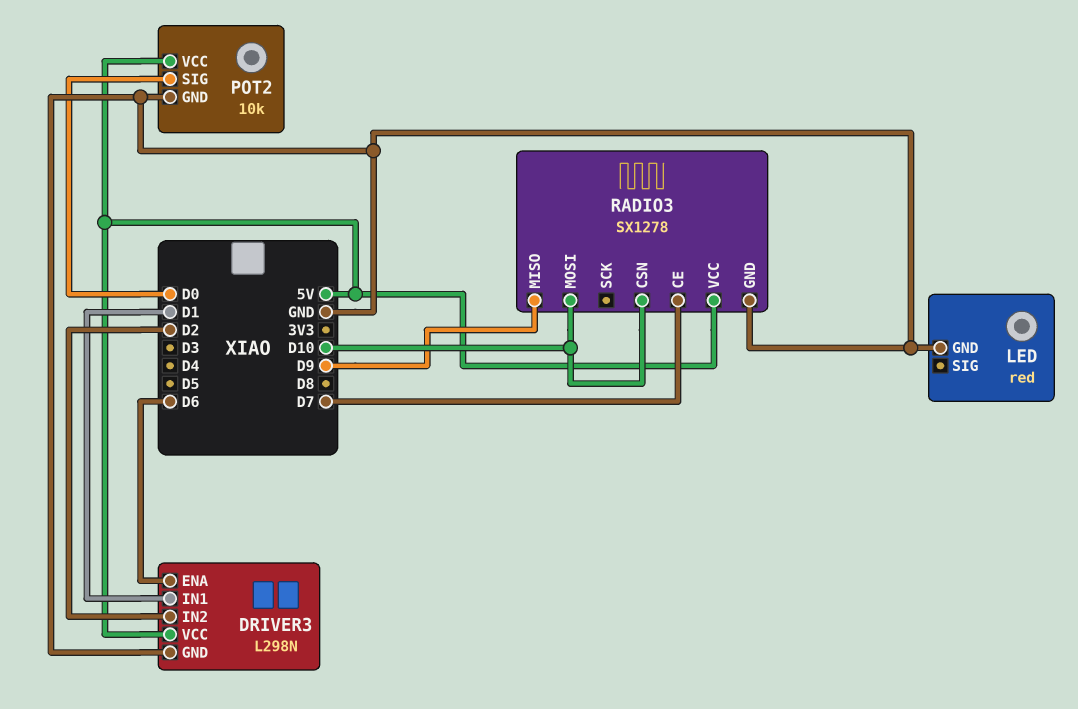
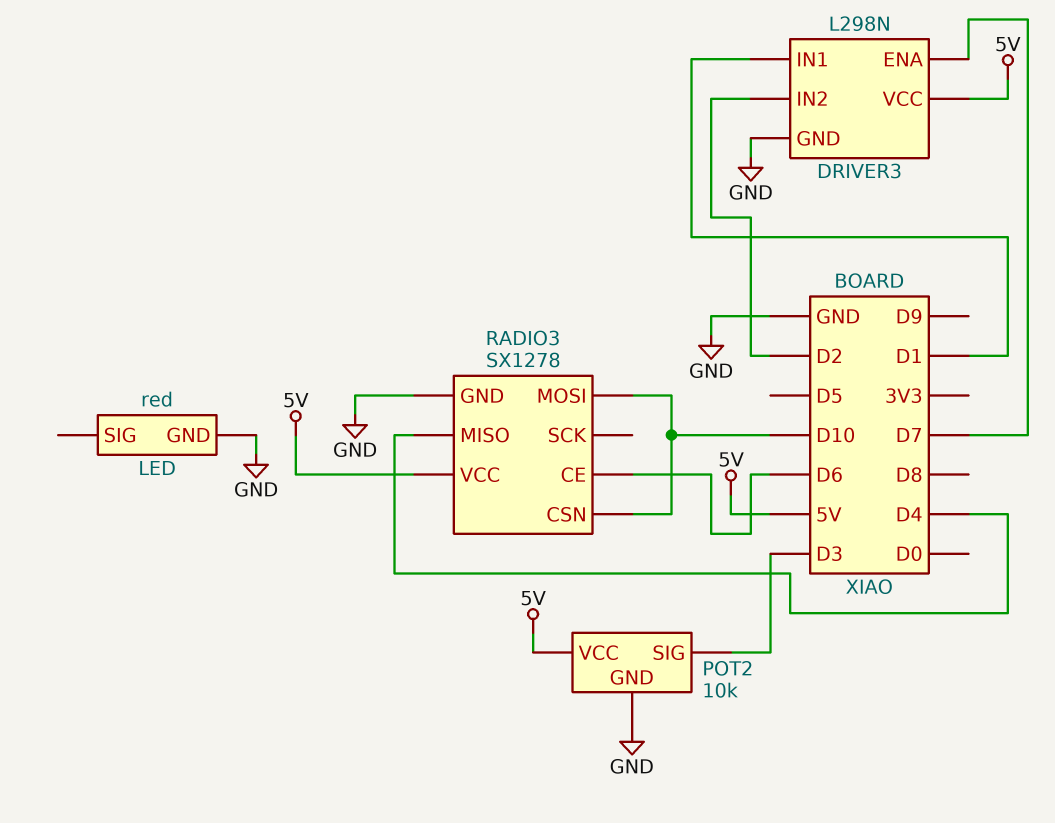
DRIVER3 pin ENA: D6 -> D7
POT2 pin SIG: D0 -> D3
RADIO3 pin CE: D7 -> D6
RADIO3 pin MISO: D9 -> D4

